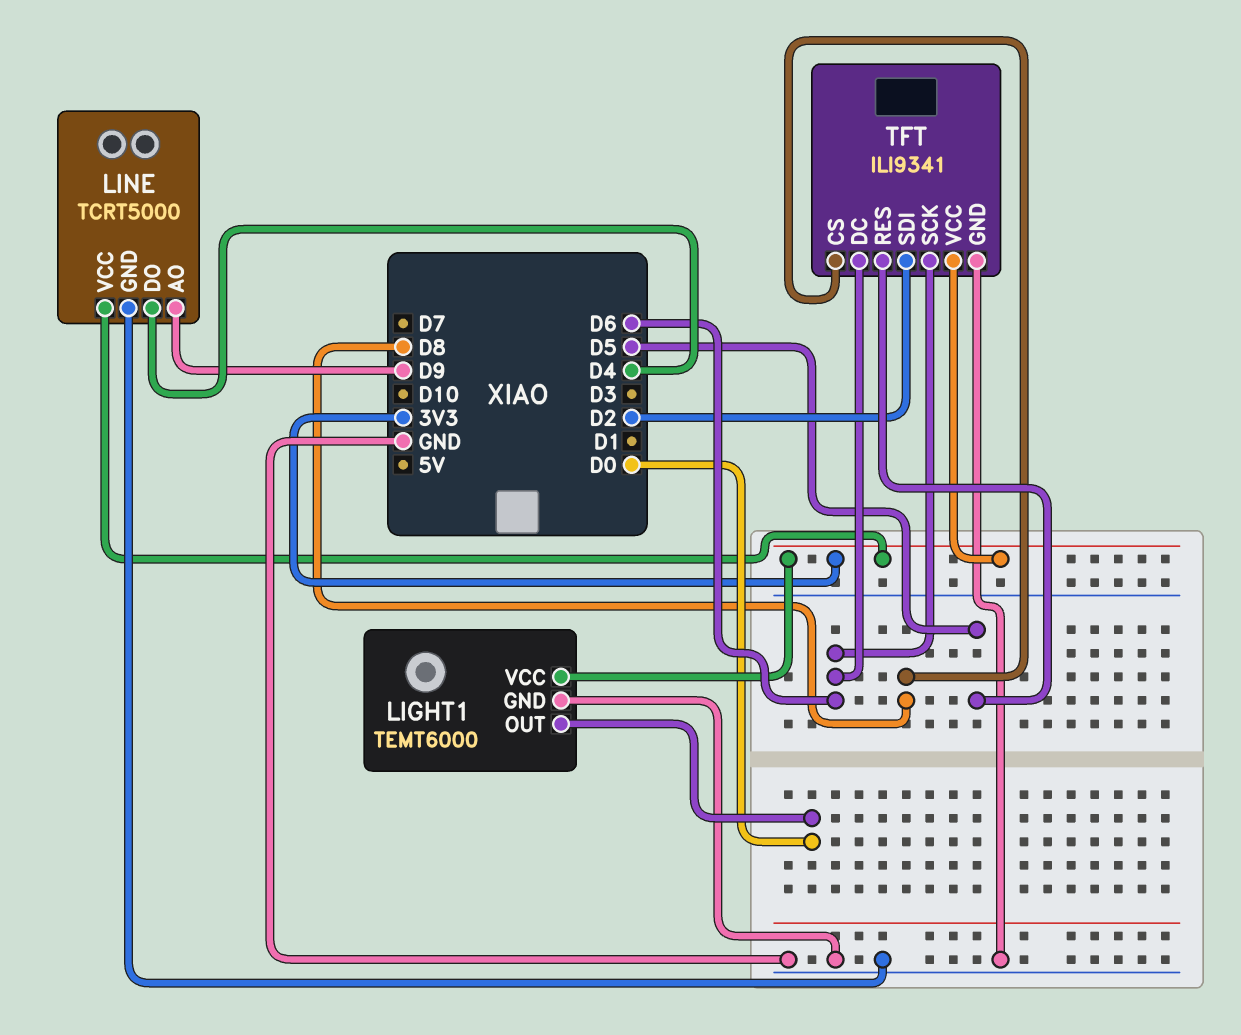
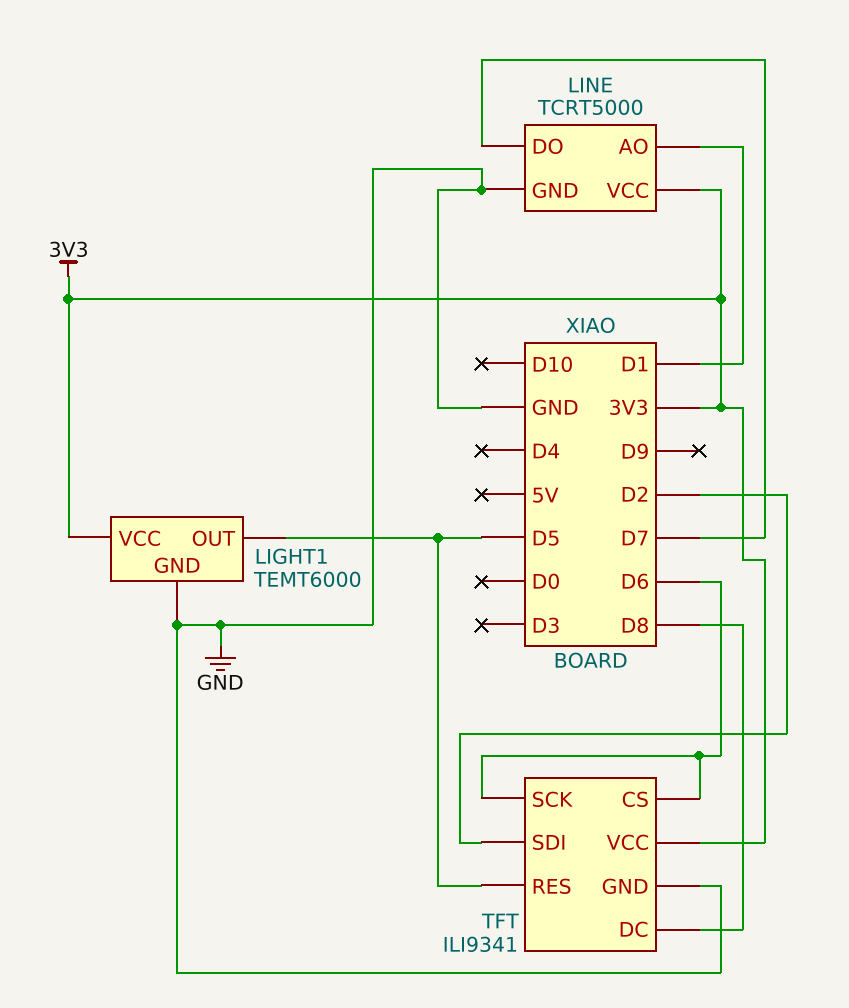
LIGHT1 pin OUT: D0 -> D5
LINE pin AO: D9 -> D1
LINE pin DO: D4 -> D7
TFT pin CS: D8 -> D6
TFT pin DC: D6 -> D8

